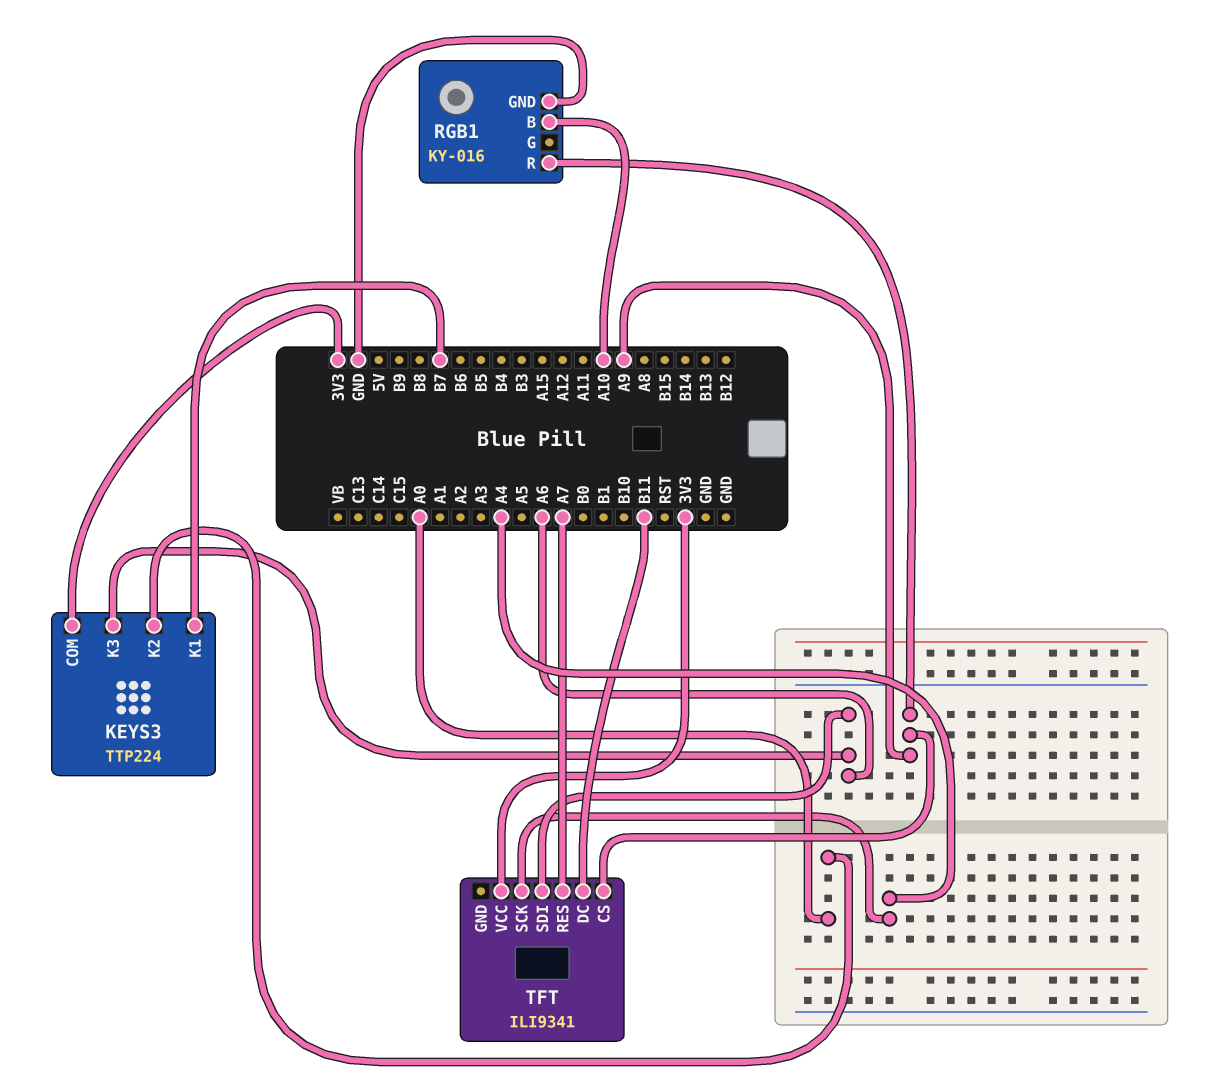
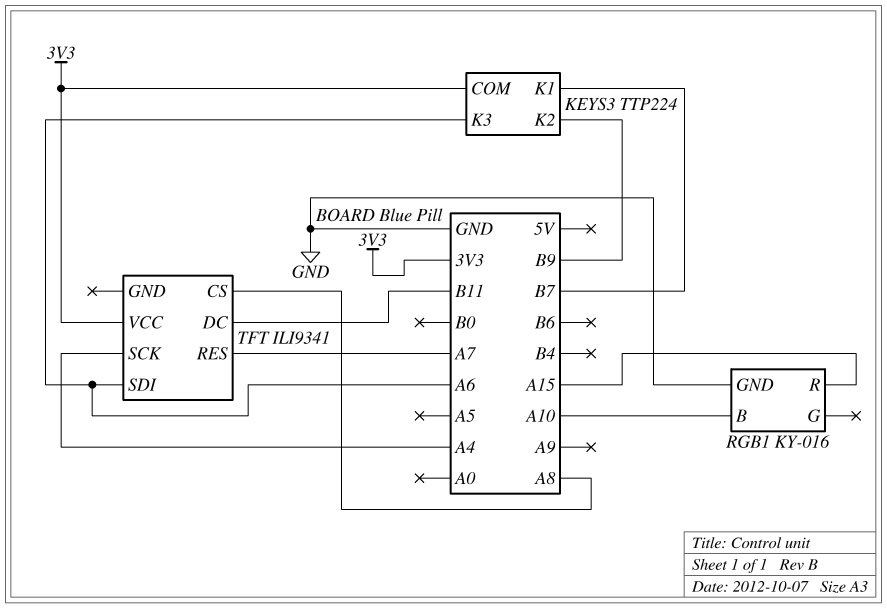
KEYS3 pin K2: A0 -> B9
RGB1 pin R: A9 -> A15
TFT pin CS: A9 -> A8

